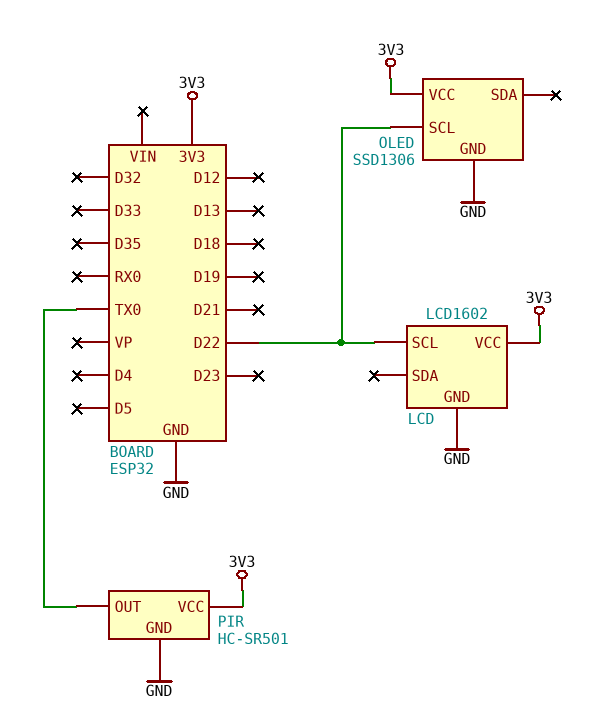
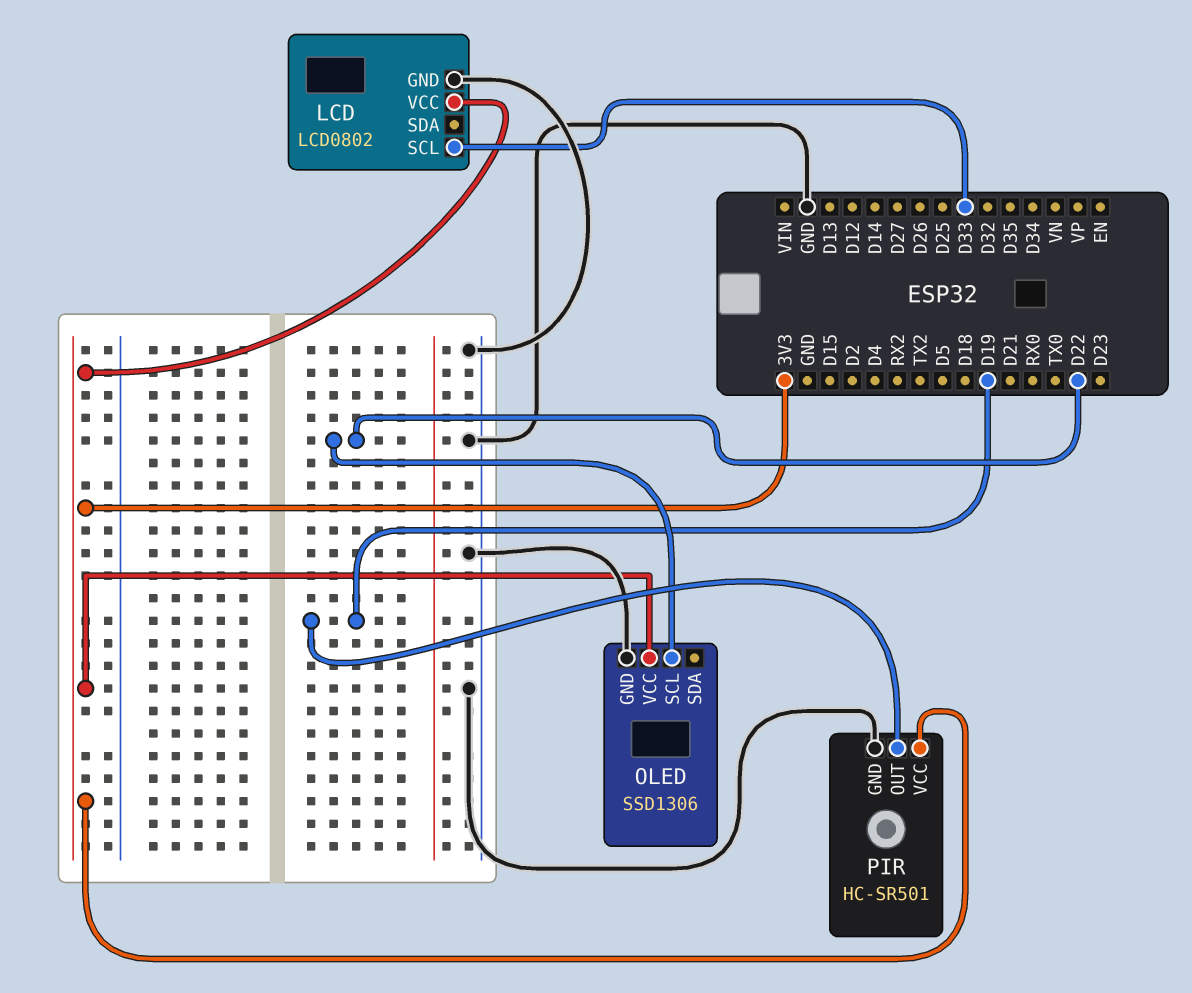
LCD: LCD1602 -> LCD0802
LCD pin SCL: D22 -> D33
PIR pin OUT: TX0 -> D19

